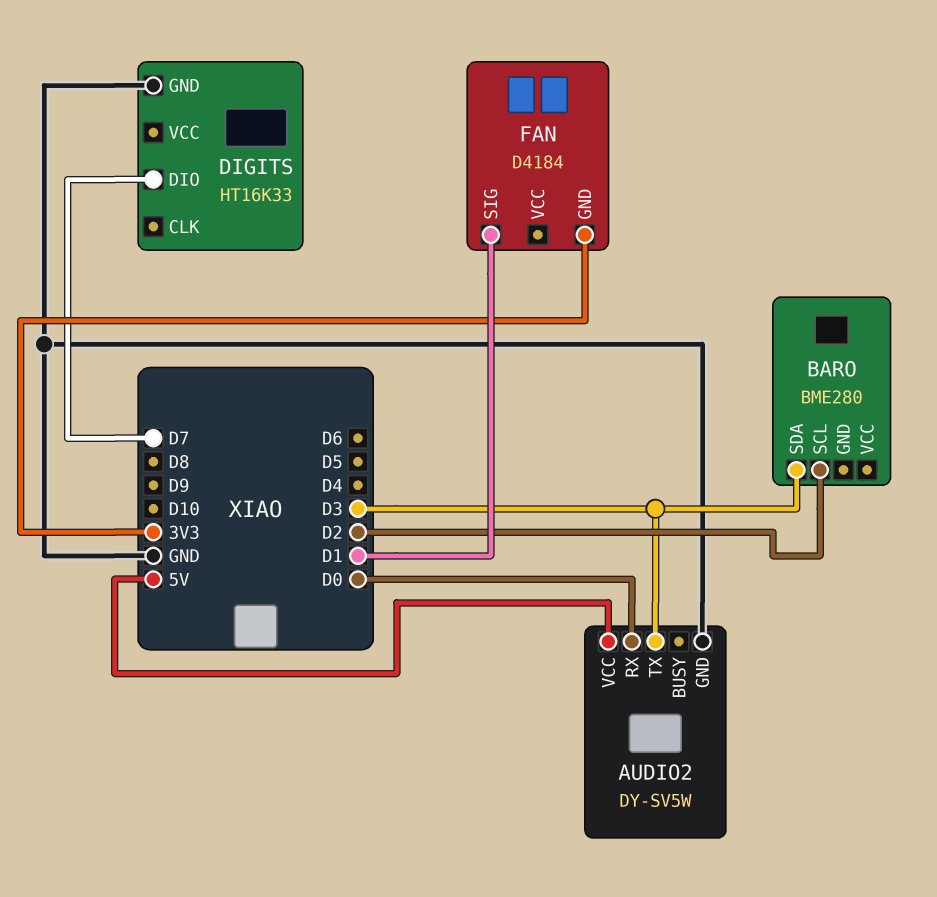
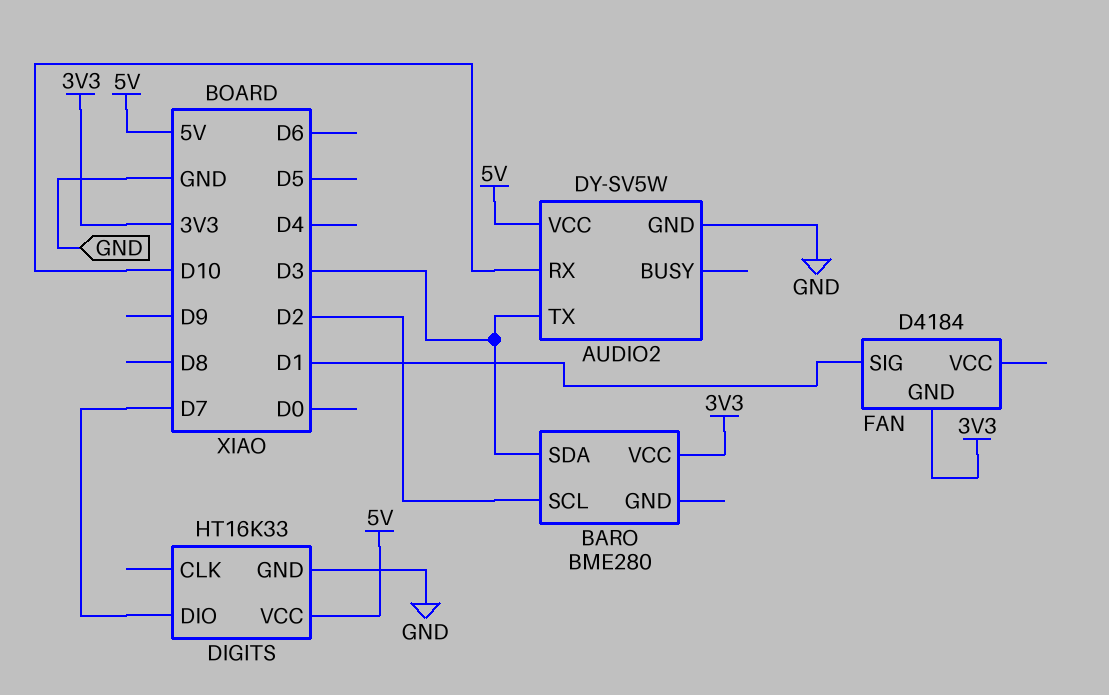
AUDIO2 pin RX: D0 -> D10
BARO pin VCC: none -> 3V3
DIGITS pin VCC: none -> 5V

